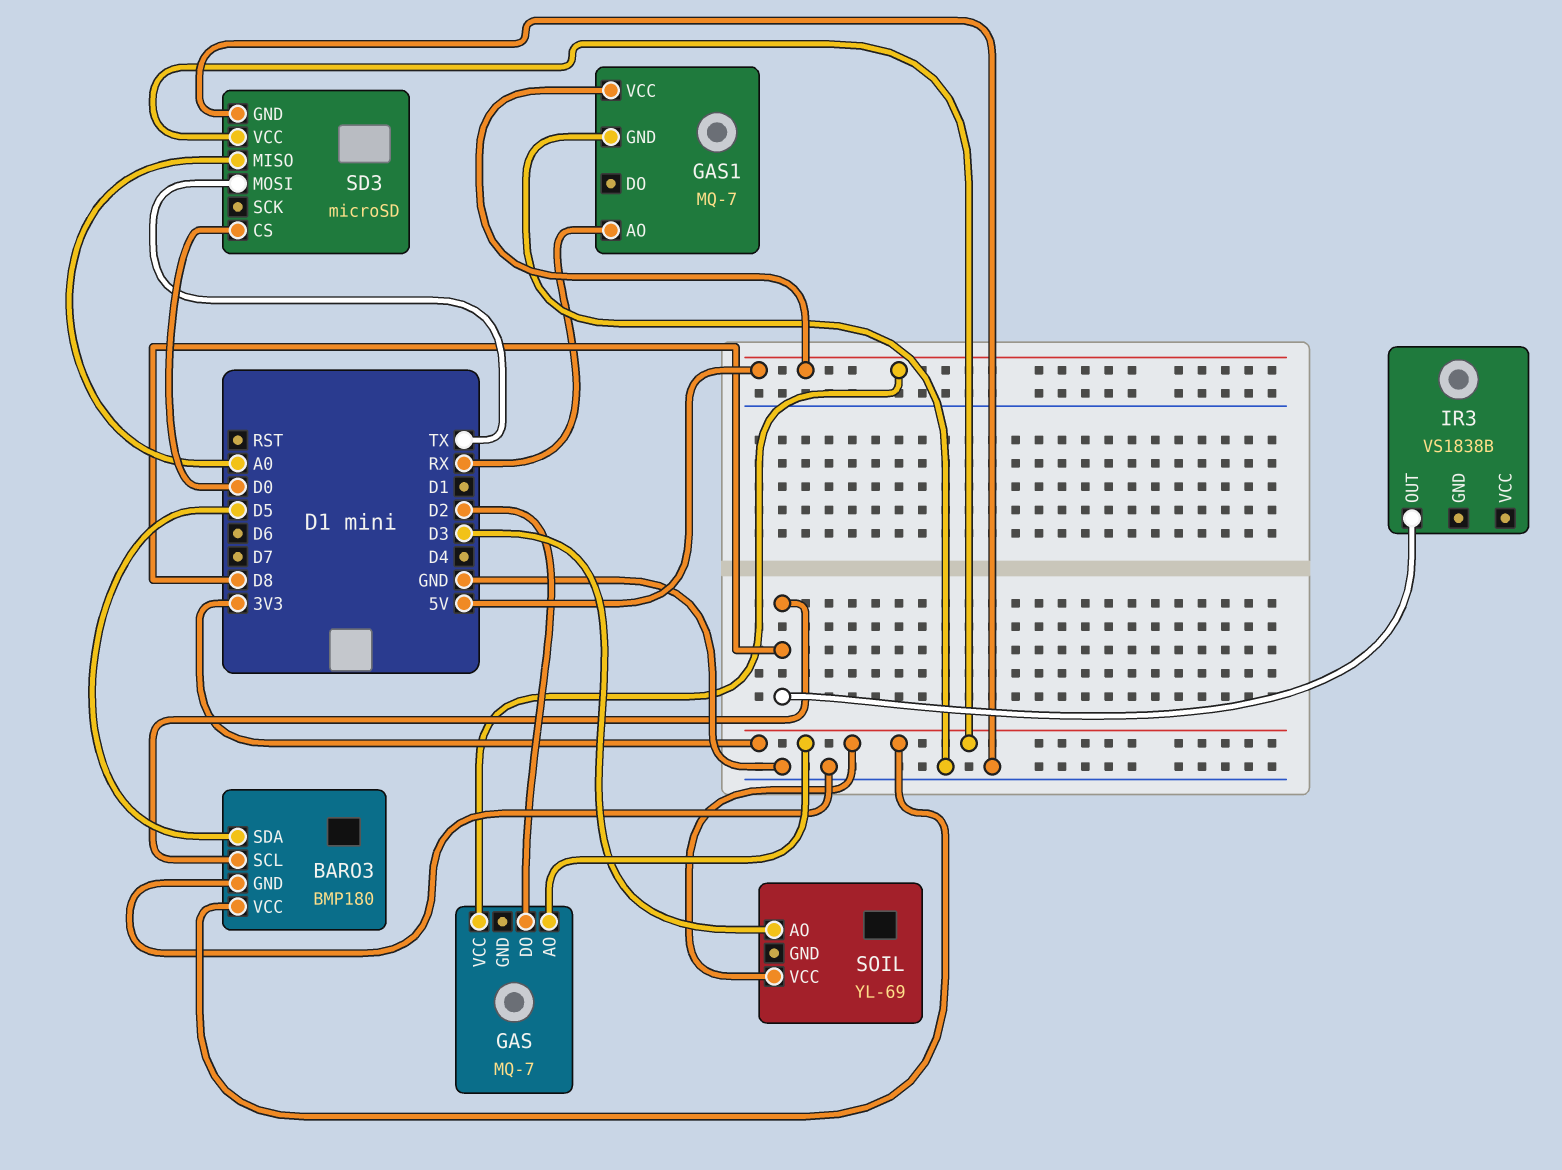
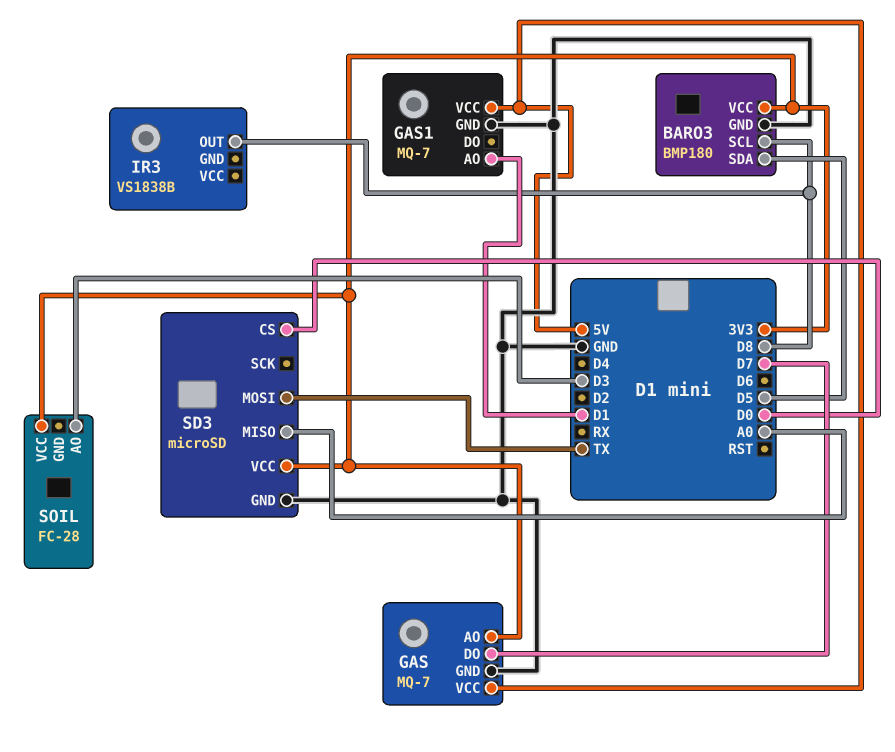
GAS pin DO: D2 -> D7
GAS pin GND: none -> GND
GAS1 pin AO: RX -> D1
SOIL: YL-69 -> FC-28

